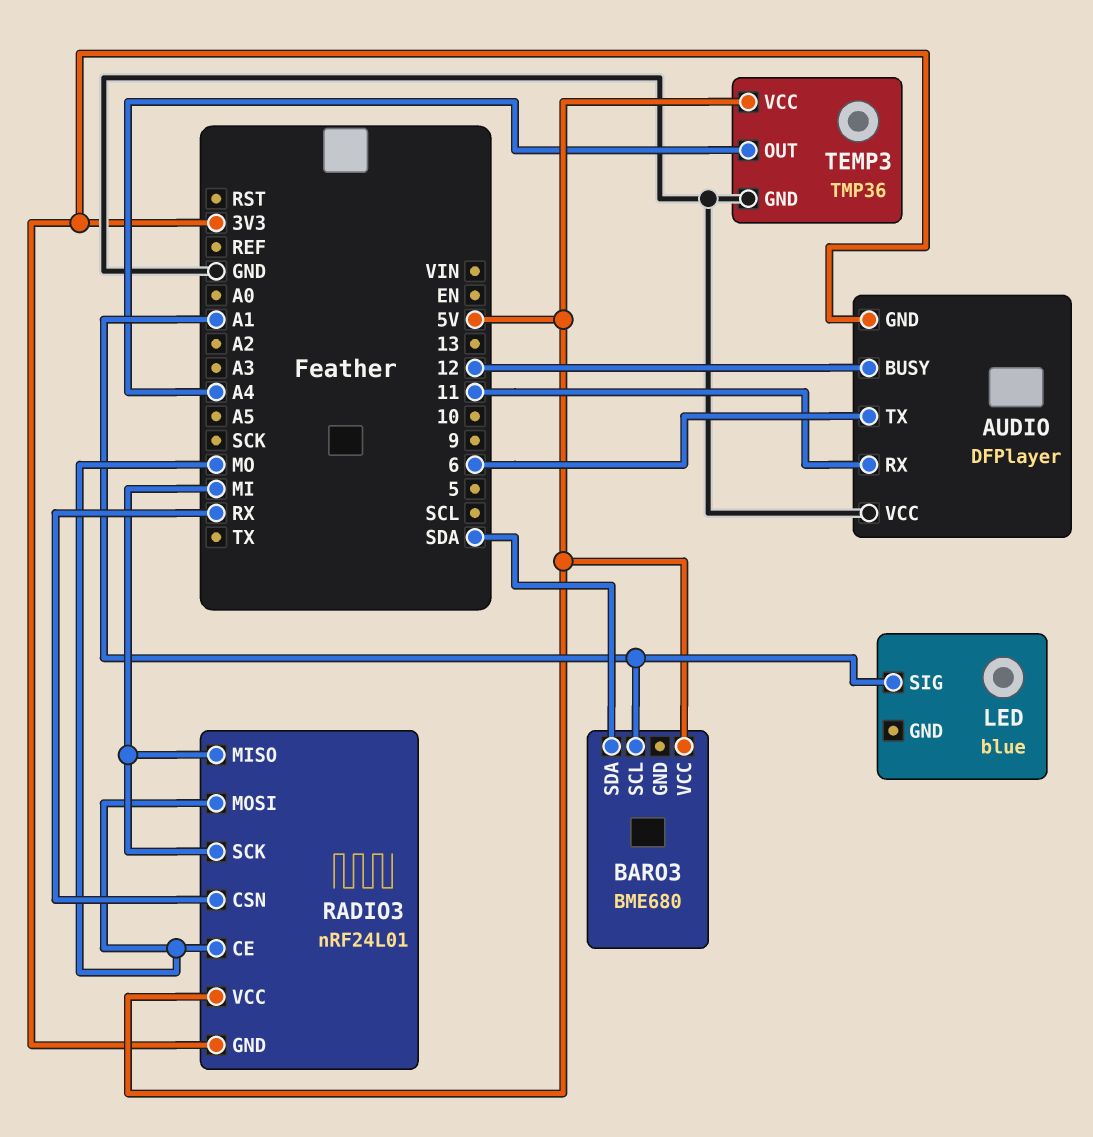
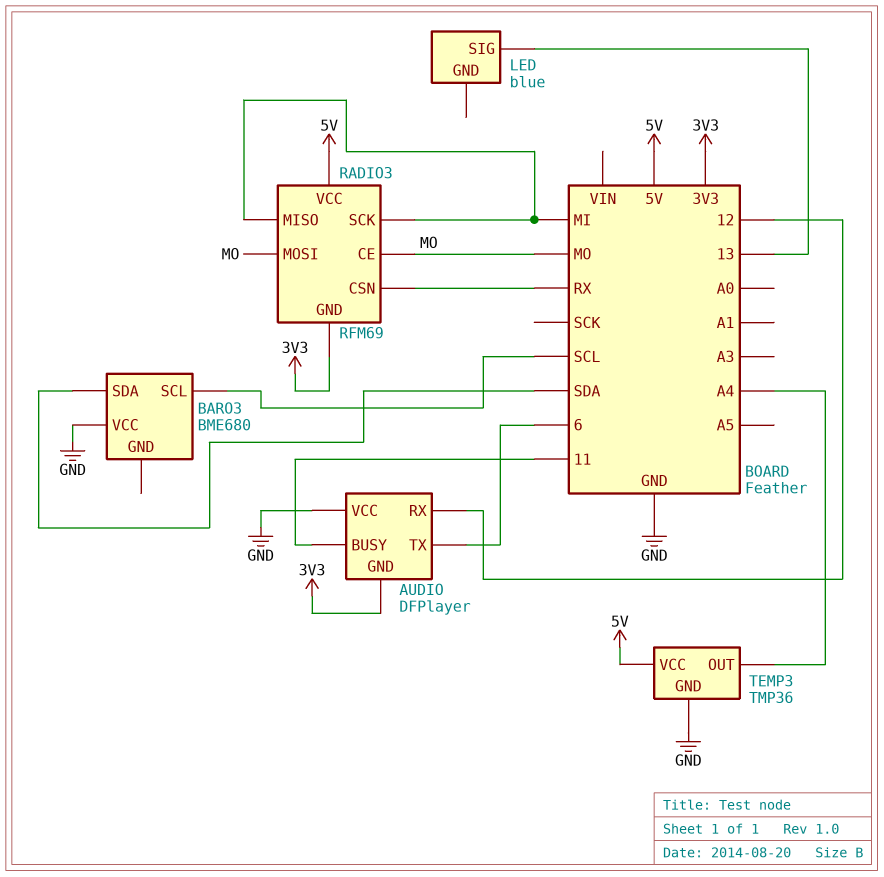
AUDIO pin BUSY: 12 -> 11
AUDIO pin RX: 11 -> 12
BARO3 pin SCL: A1 -> SCL
BARO3 pin VCC: 5V -> GND
LED pin SIG: A1 -> 13
RADIO3: nRF24L01 -> RFM69

